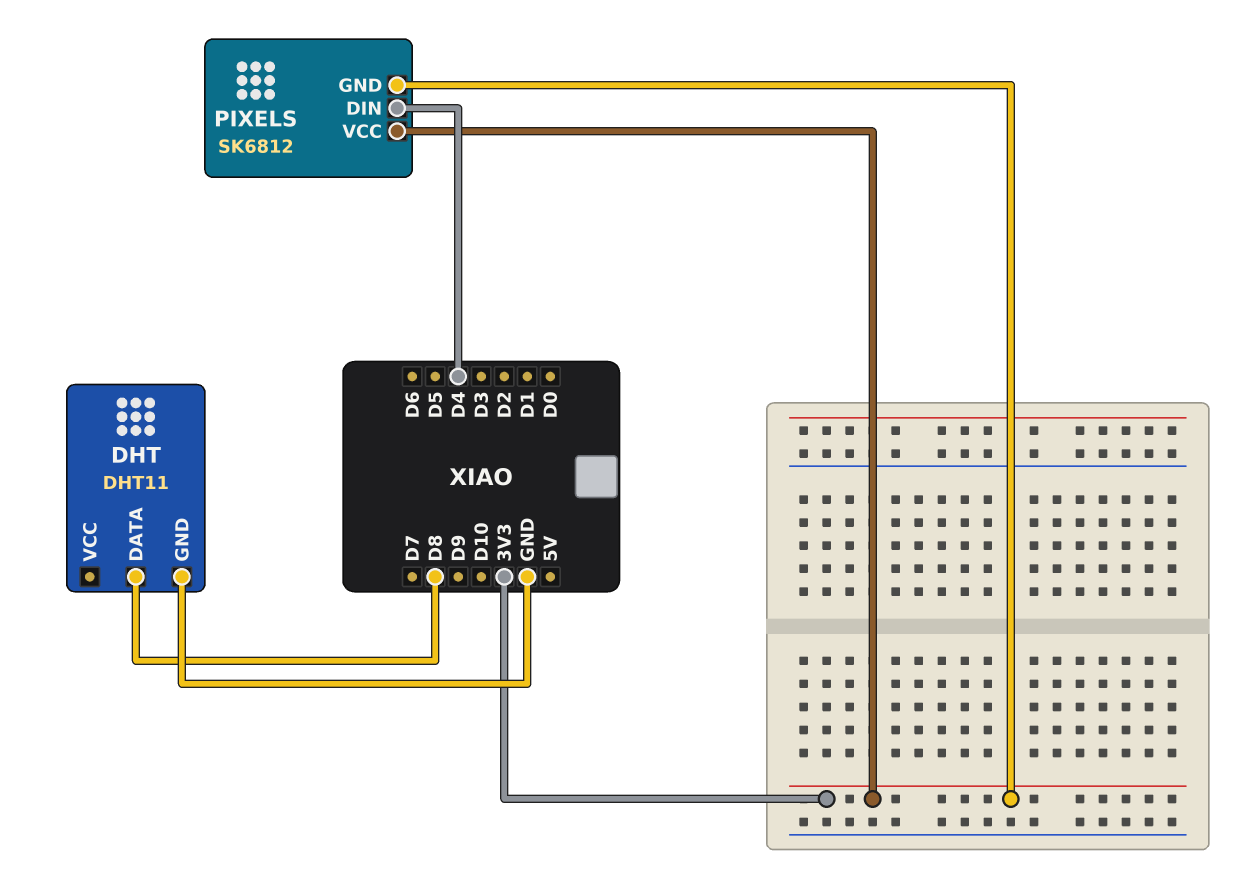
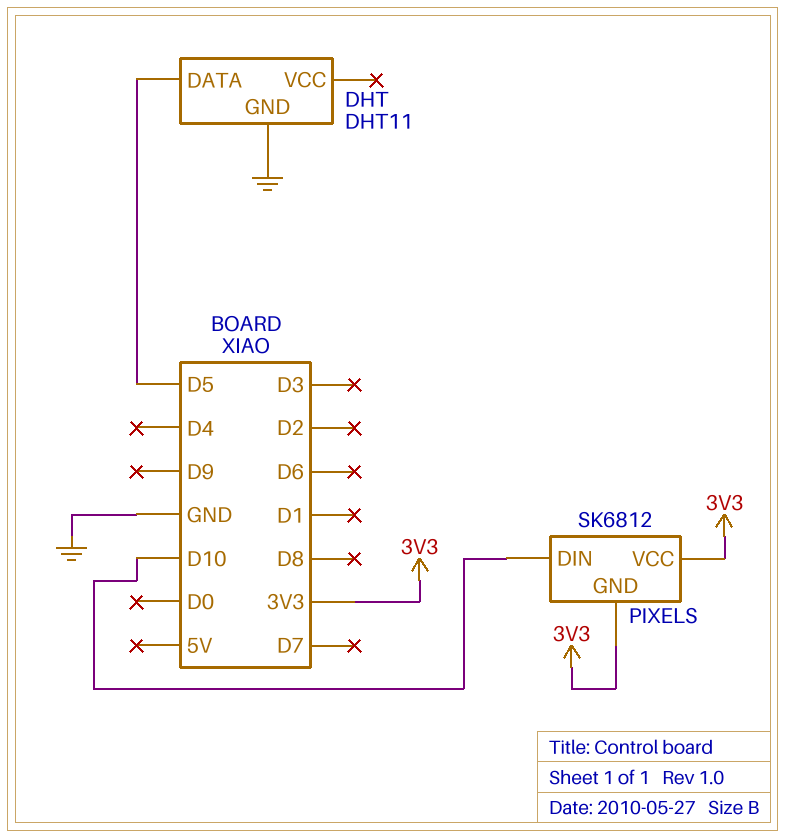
DHT pin DATA: D8 -> D5
PIXELS pin DIN: D4 -> D10

